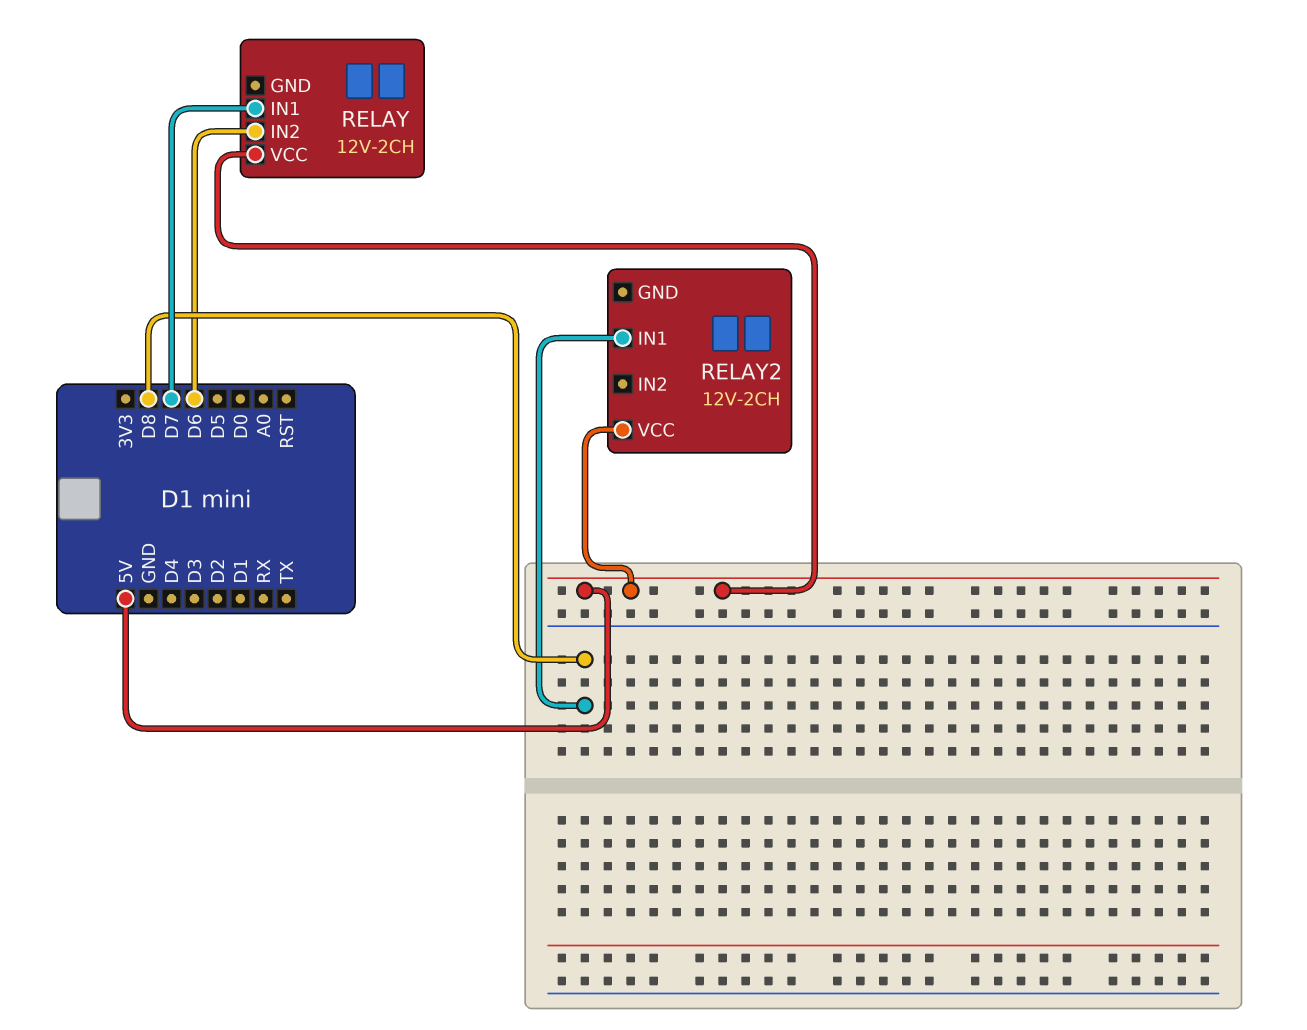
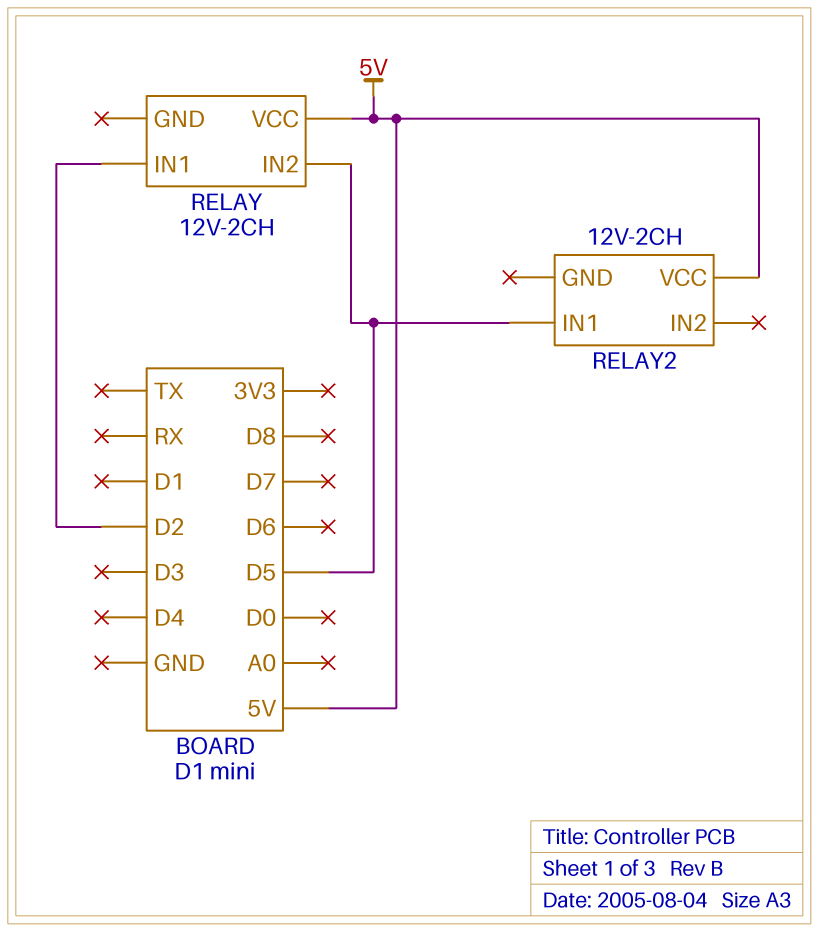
RELAY pin IN1: D7 -> D2
RELAY pin IN2: D6 -> D5
RELAY2 pin IN1: D8 -> D5

